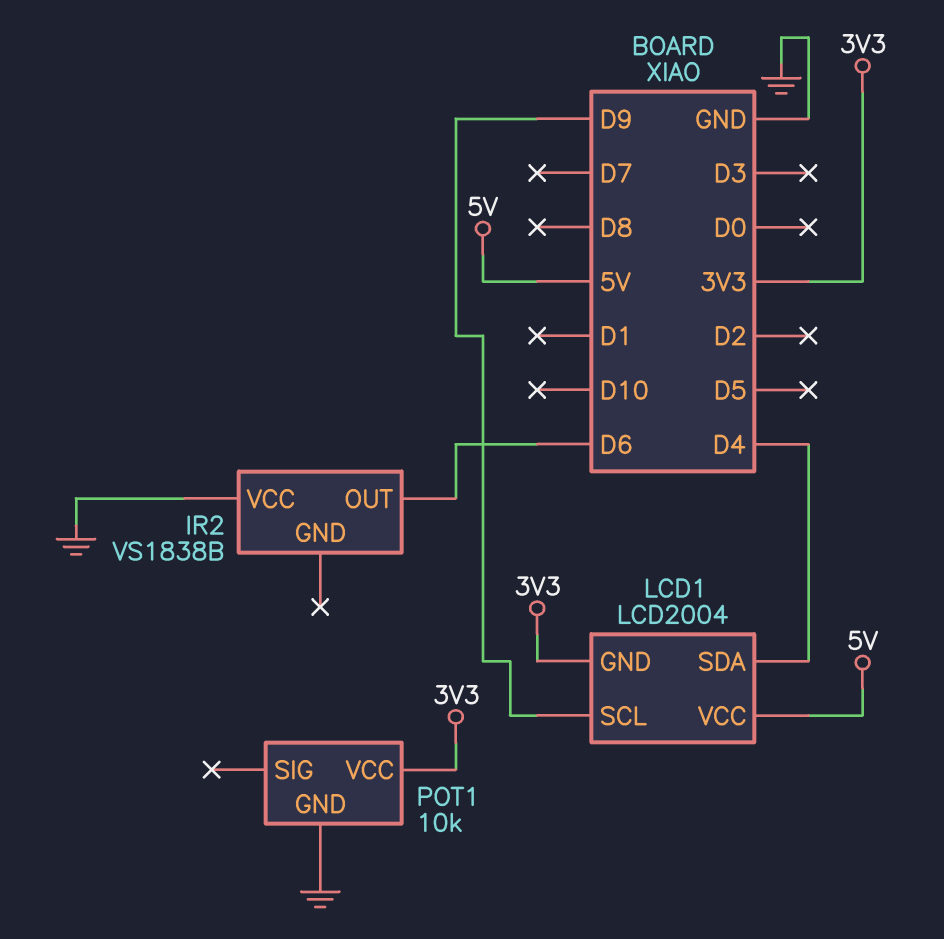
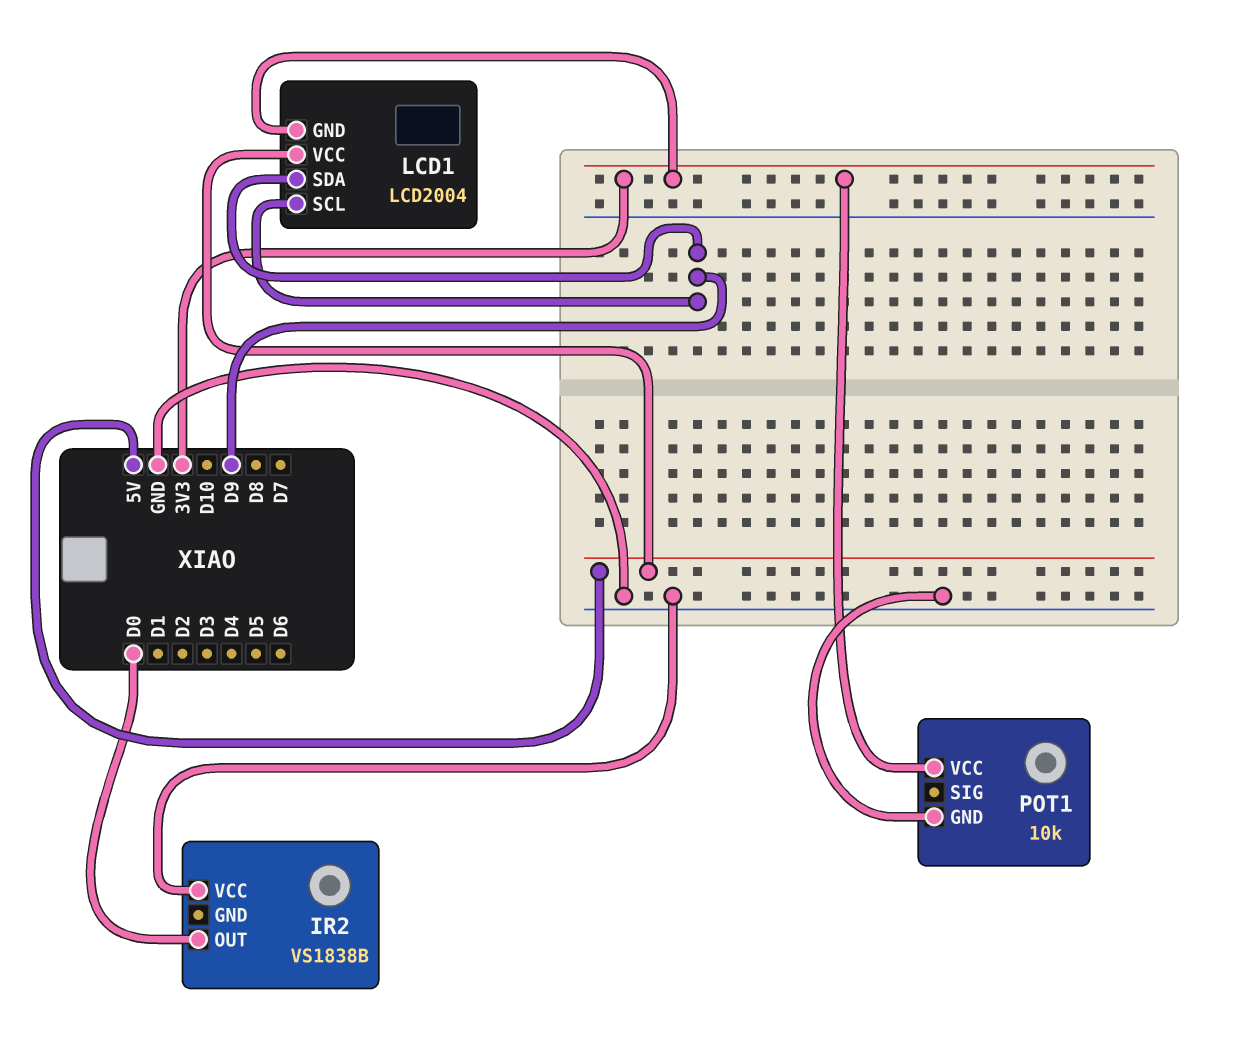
IR2 pin OUT: D6 -> D0
LCD1 pin SDA: D4 -> D9

